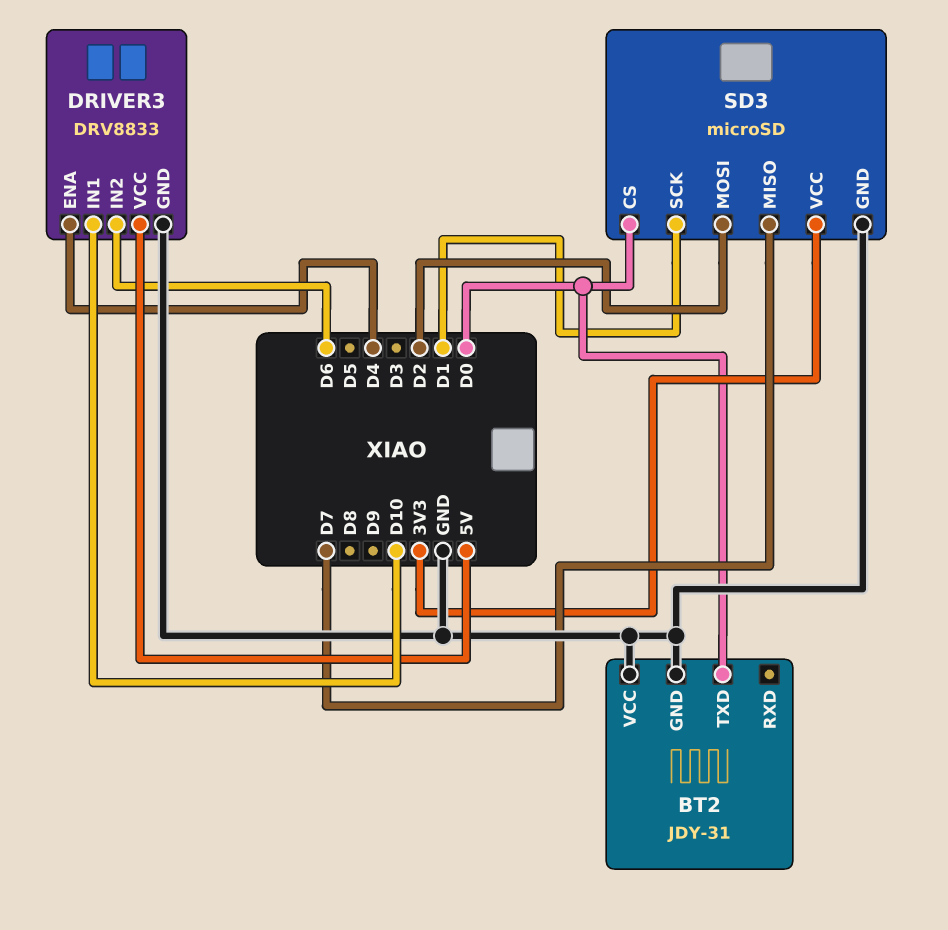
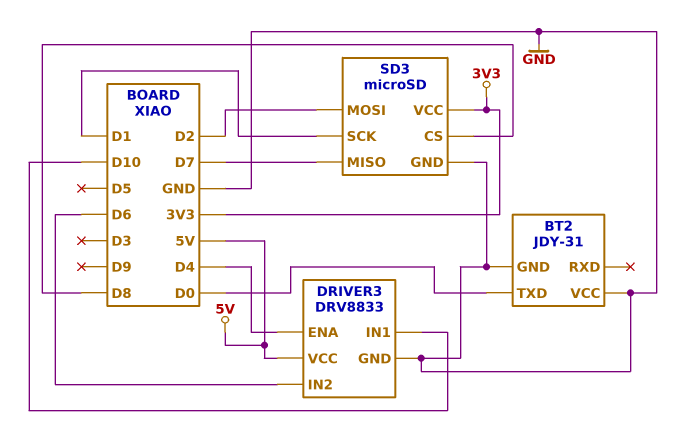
SD3 pin CS: D0 -> D8

